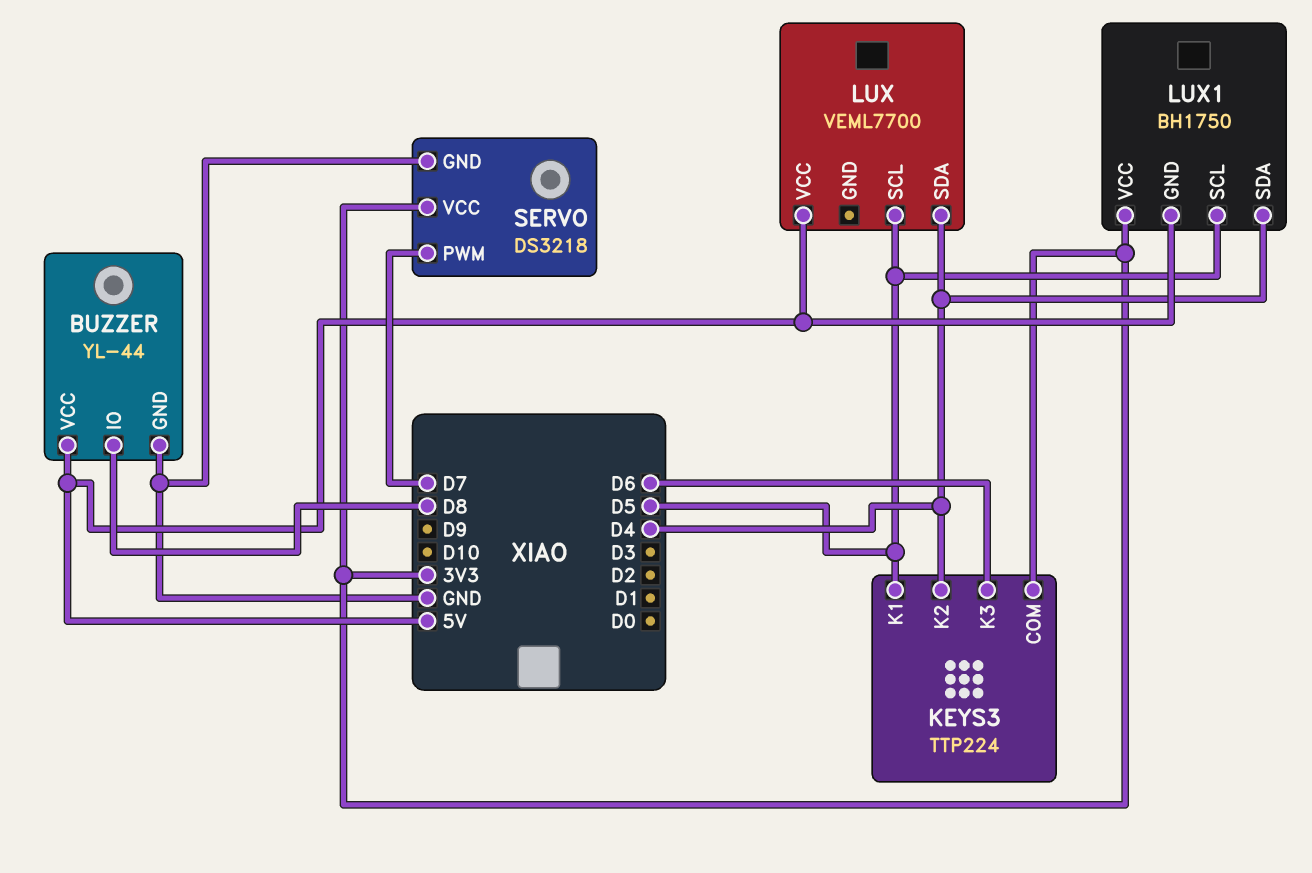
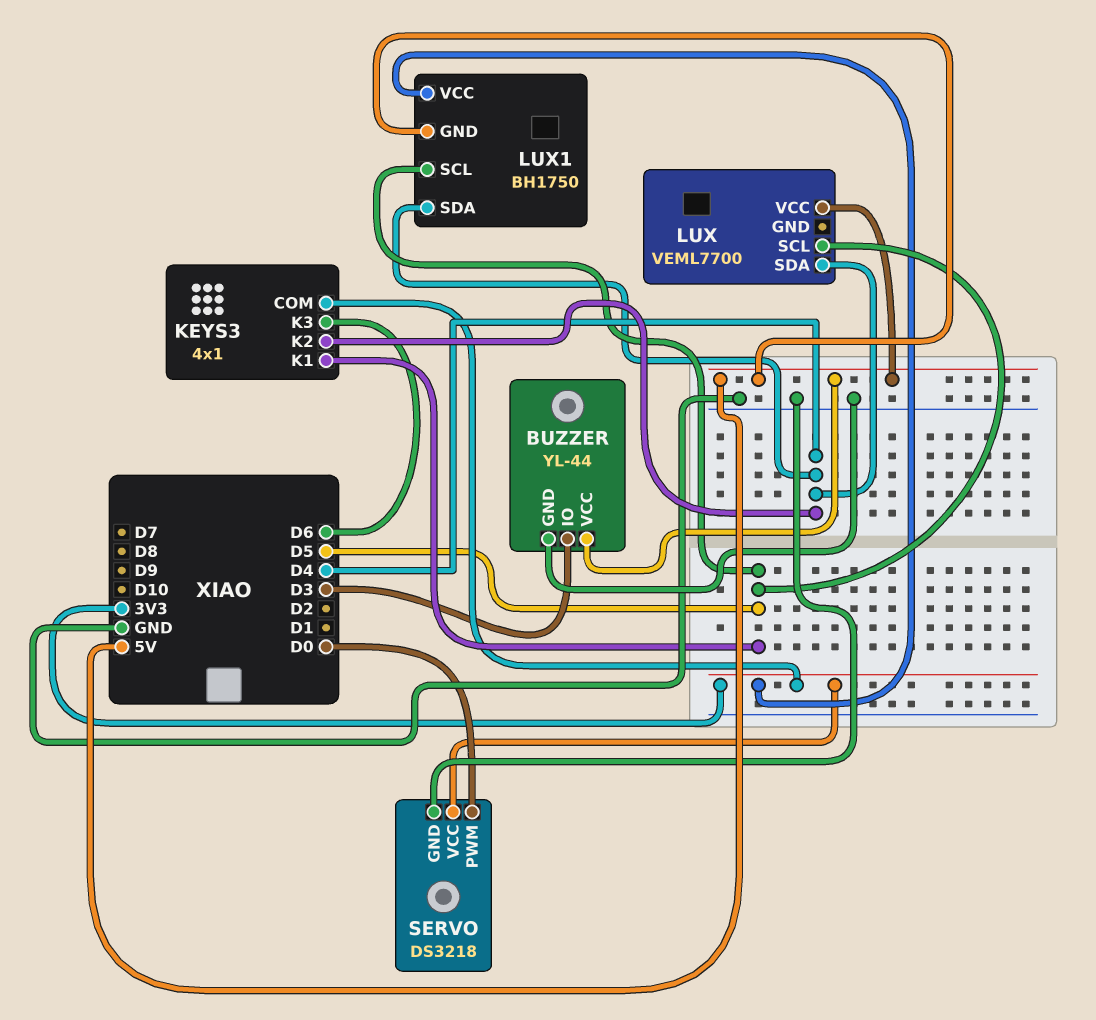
BUZZER pin IO: D8 -> D3
KEYS3: TTP224 -> 4x1
SERVO pin PWM: D7 -> D0

